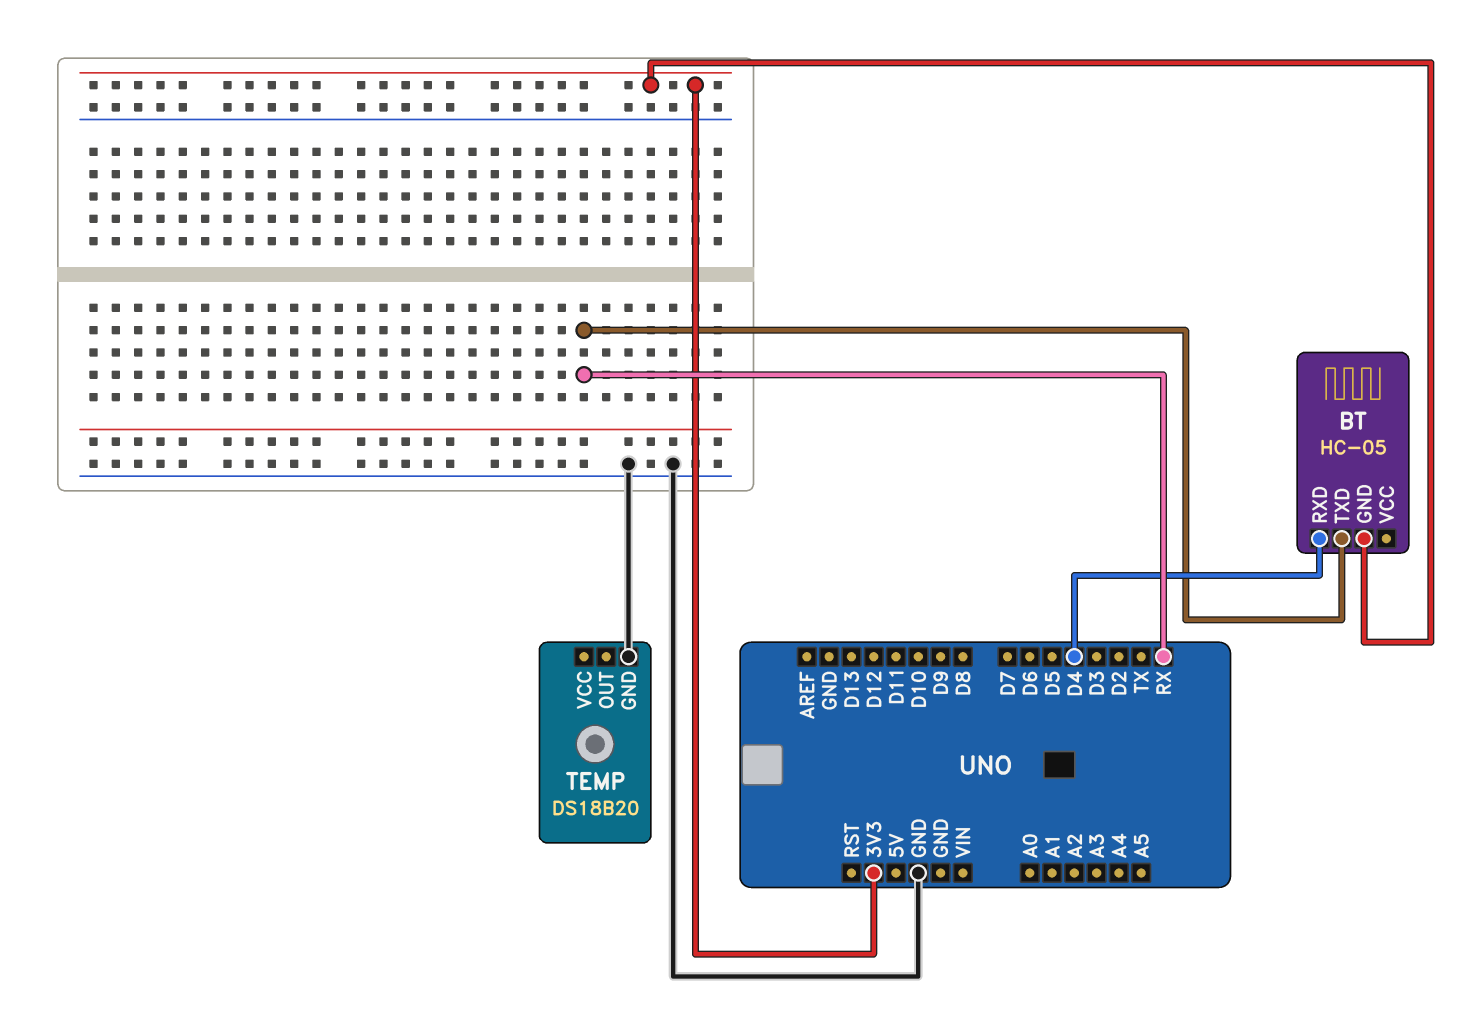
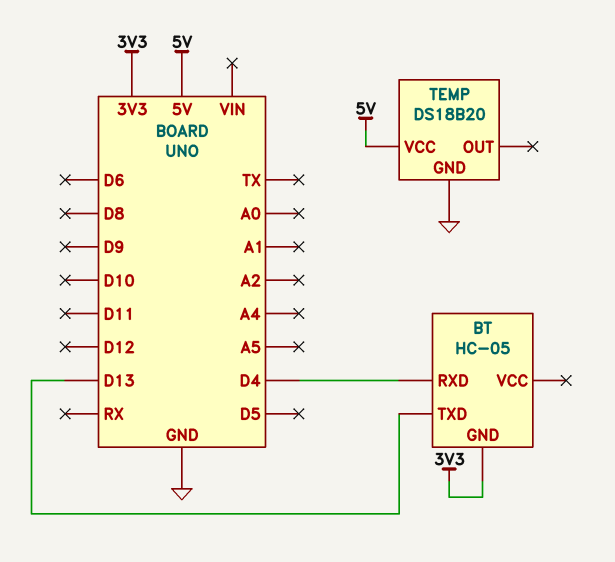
BT pin TXD: RX -> D13
TEMP pin VCC: none -> 5V

